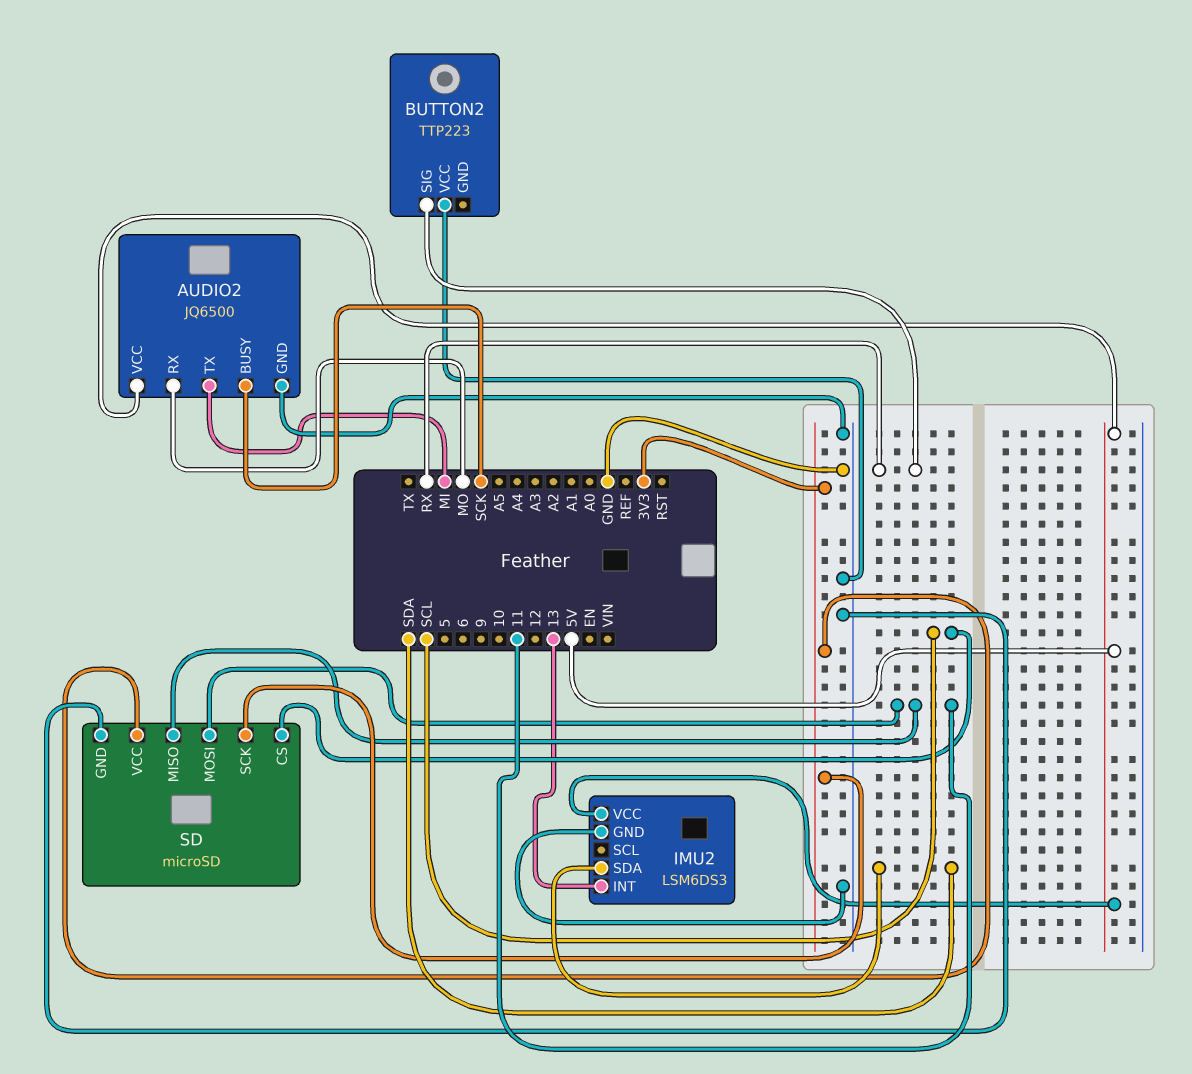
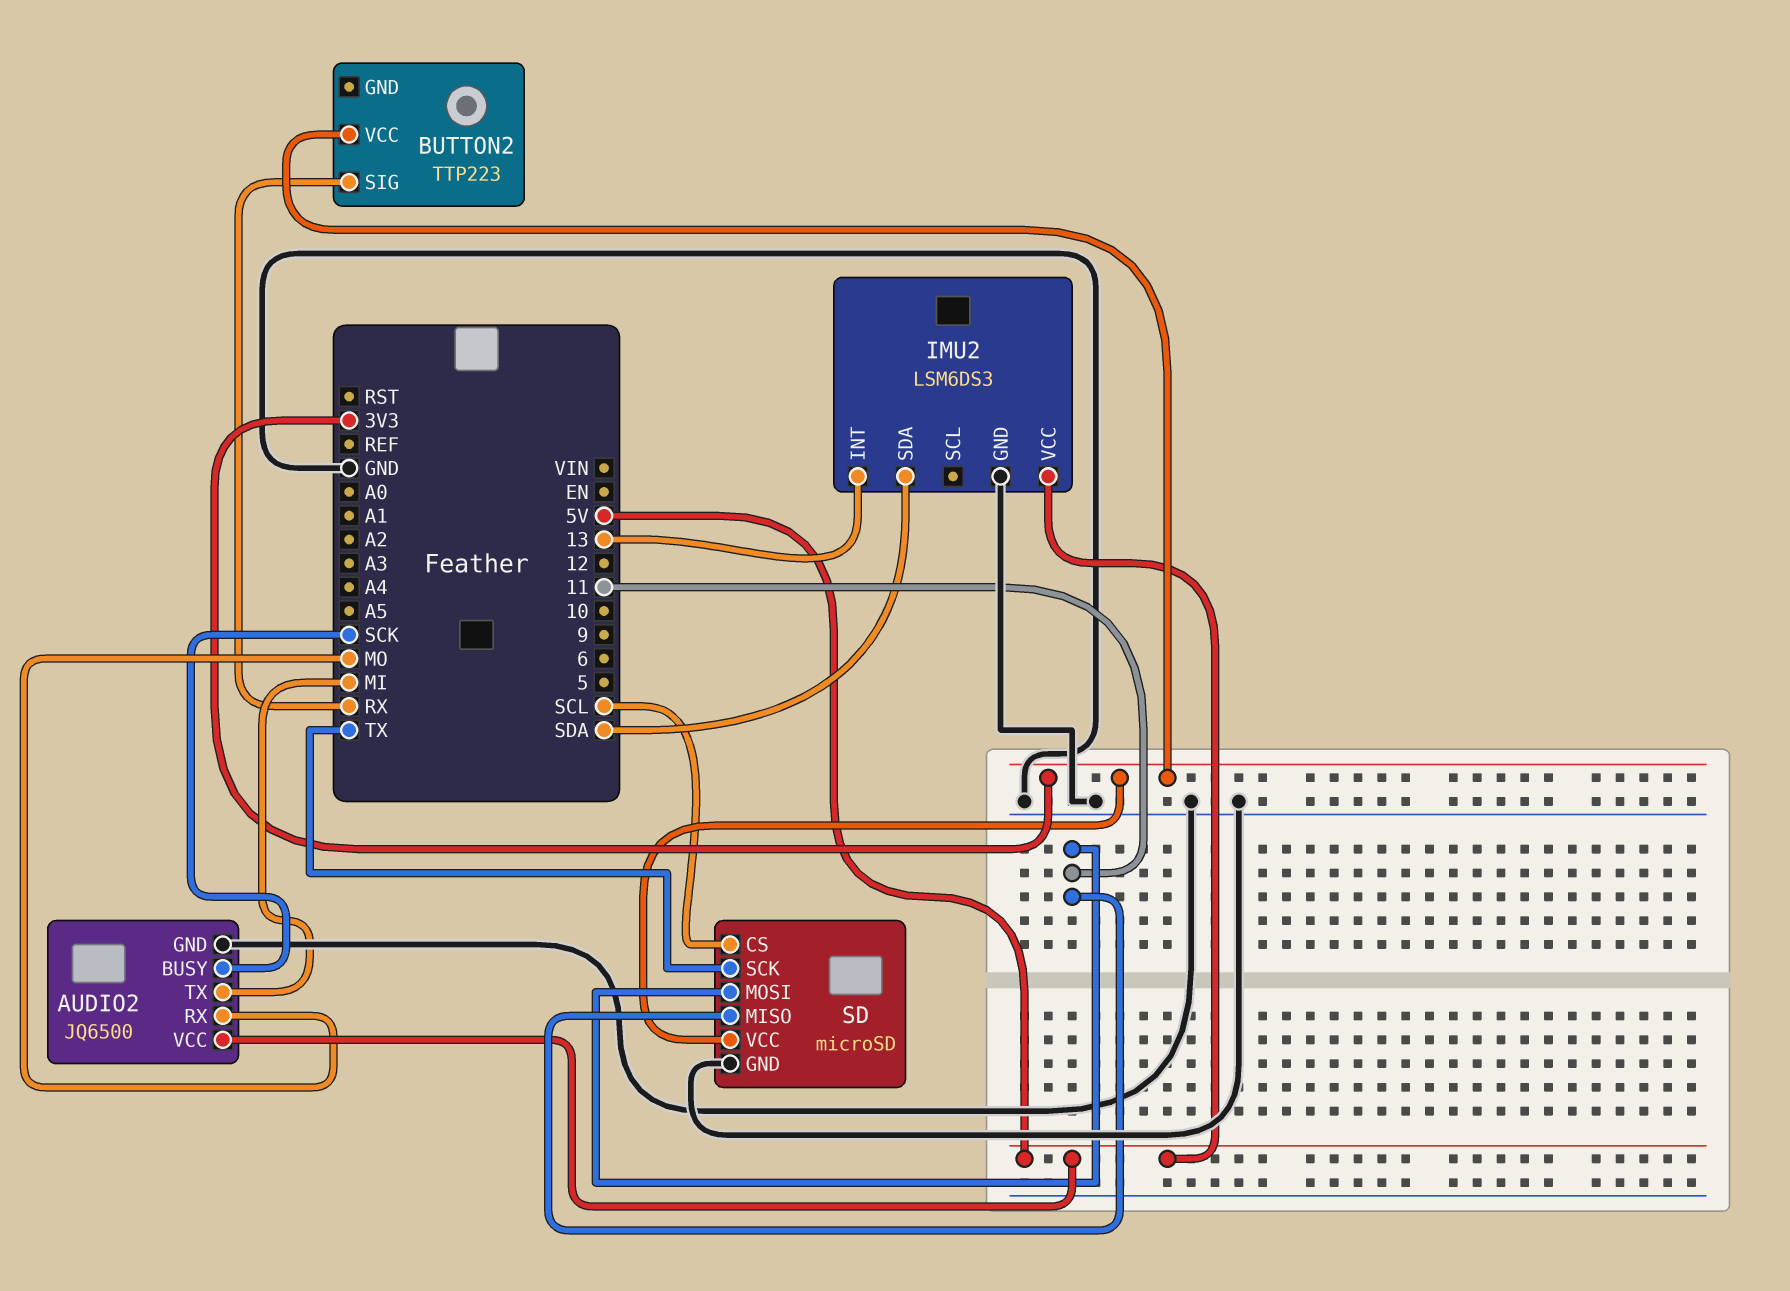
BUTTON2 pin VCC: GND -> 3V3
SD pin SCK: 3V3 -> TX

